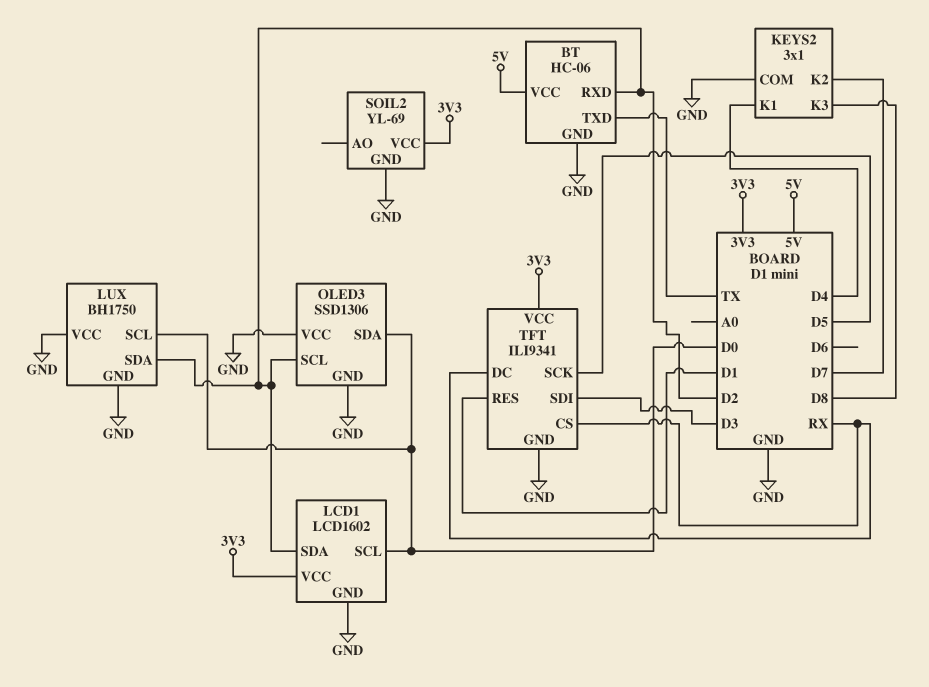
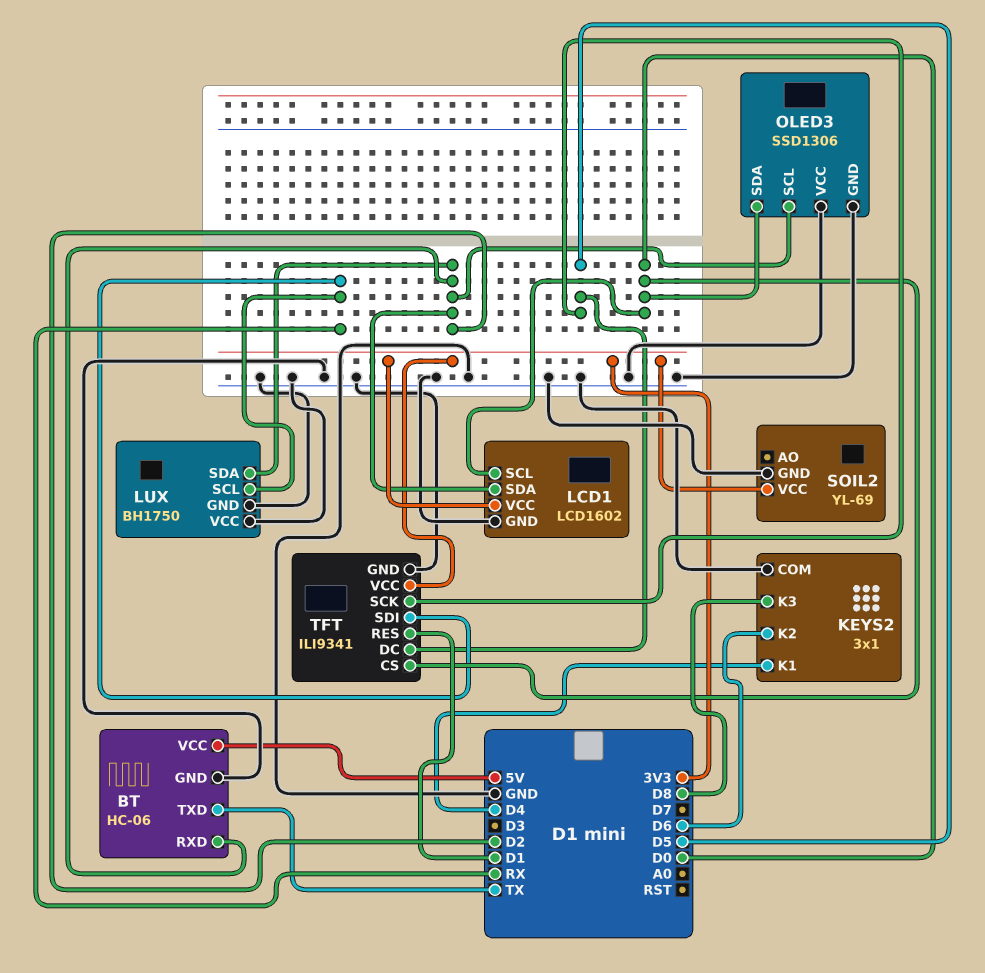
KEYS2 pin K2: D7 -> D6
LUX pin SCL: D0 -> RX
TFT pin CS: RX -> D0
TFT pin DC: RX -> D5
TFT pin SDI: D3 -> RX

